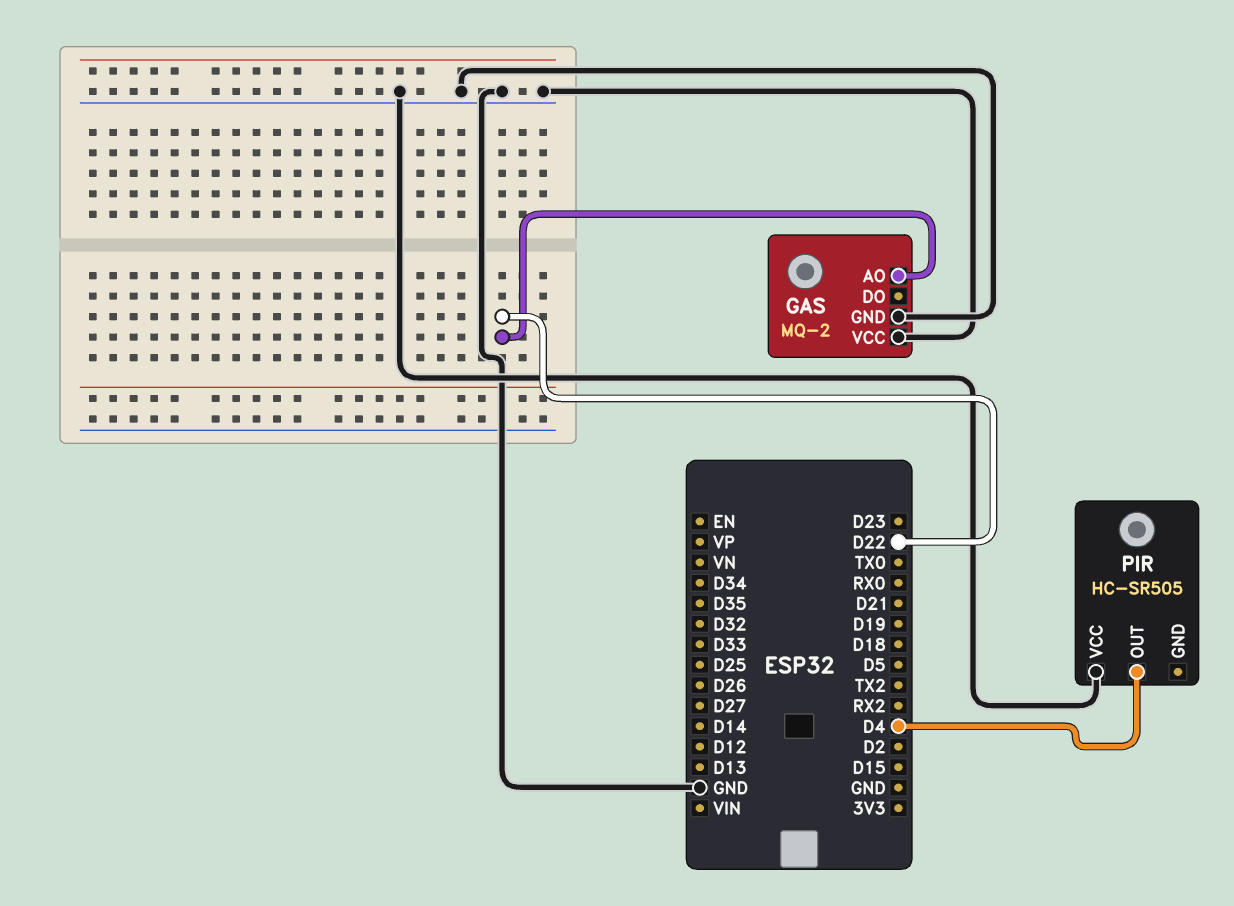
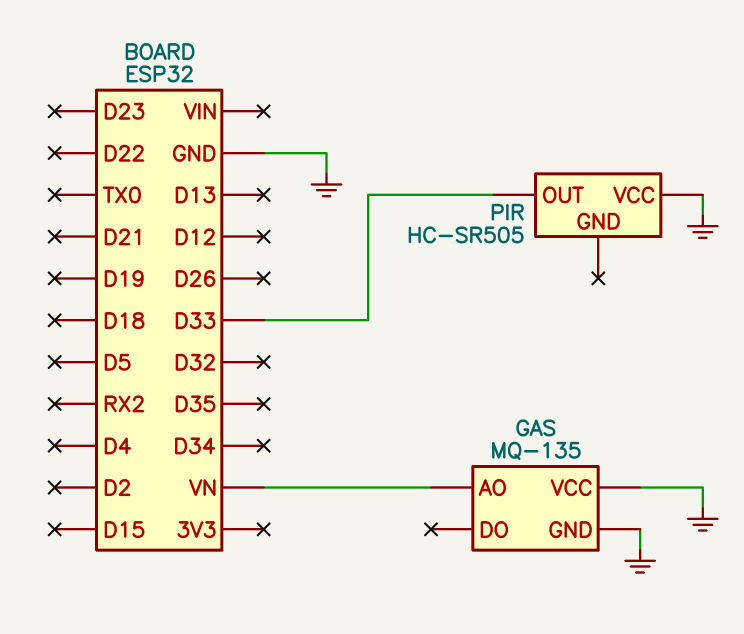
GAS: MQ-2 -> MQ-135
GAS pin AO: D22 -> VN
PIR pin OUT: D4 -> D33

